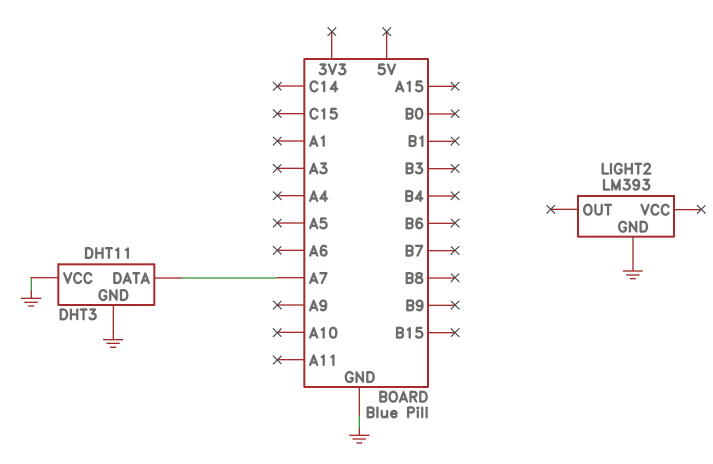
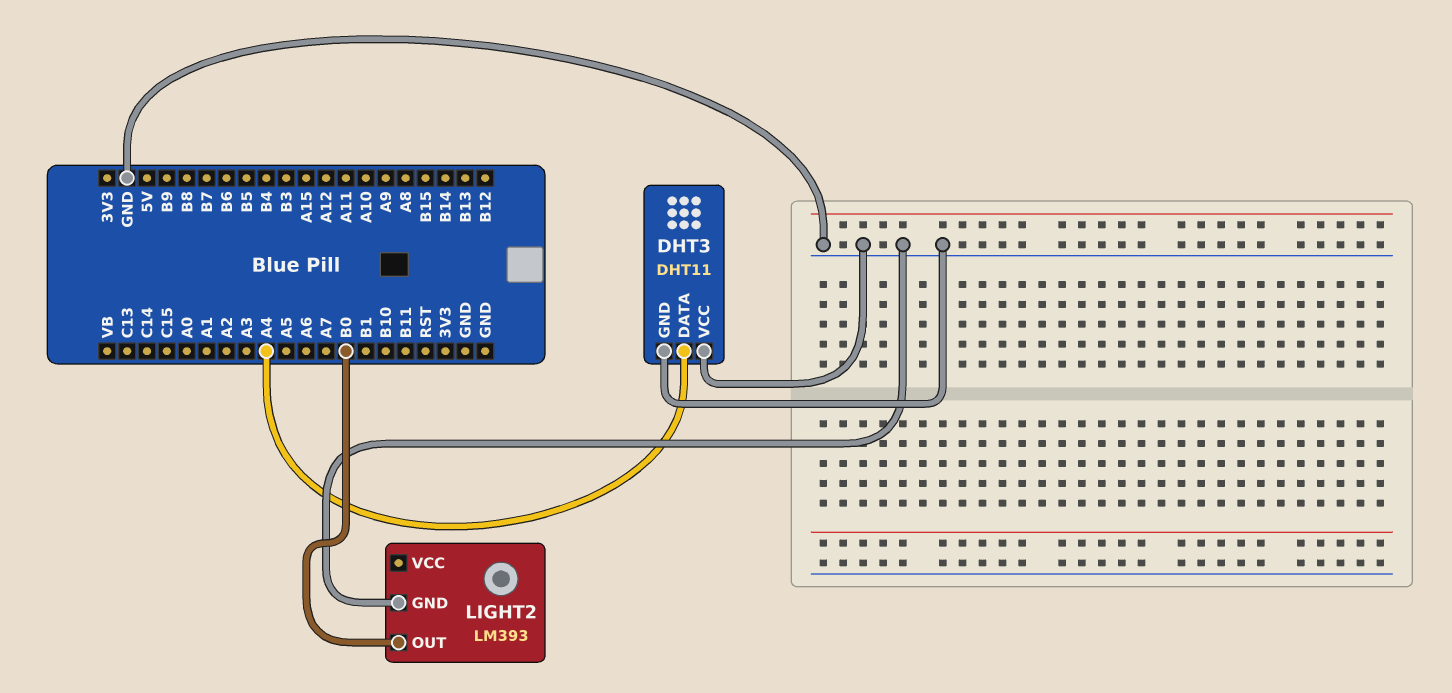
DHT3 pin DATA: A7 -> A4
LIGHT2 pin OUT: none -> B0

